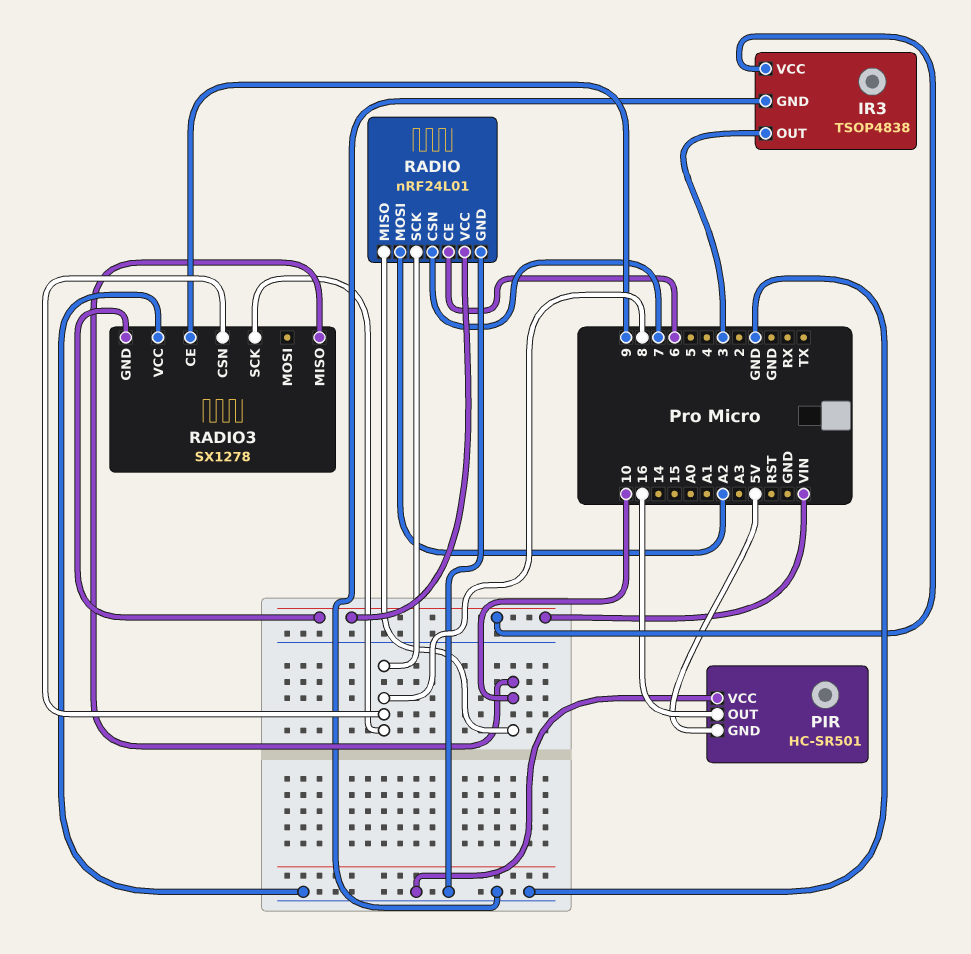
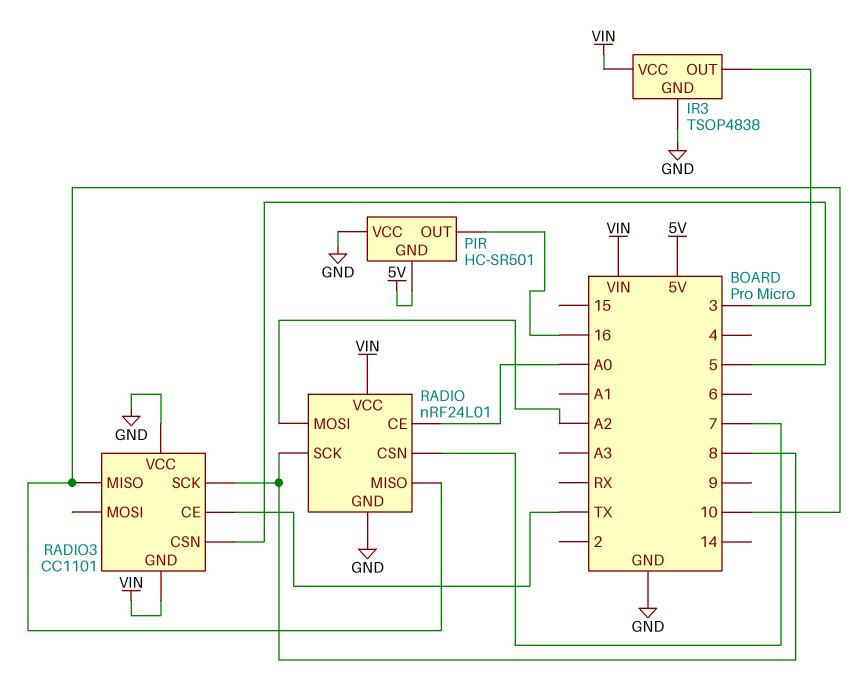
RADIO pin CE: 6 -> A0
RADIO3: SX1278 -> CC1101
RADIO3 pin CE: 9 -> TX
RADIO3 pin CSN: 8 -> 5

